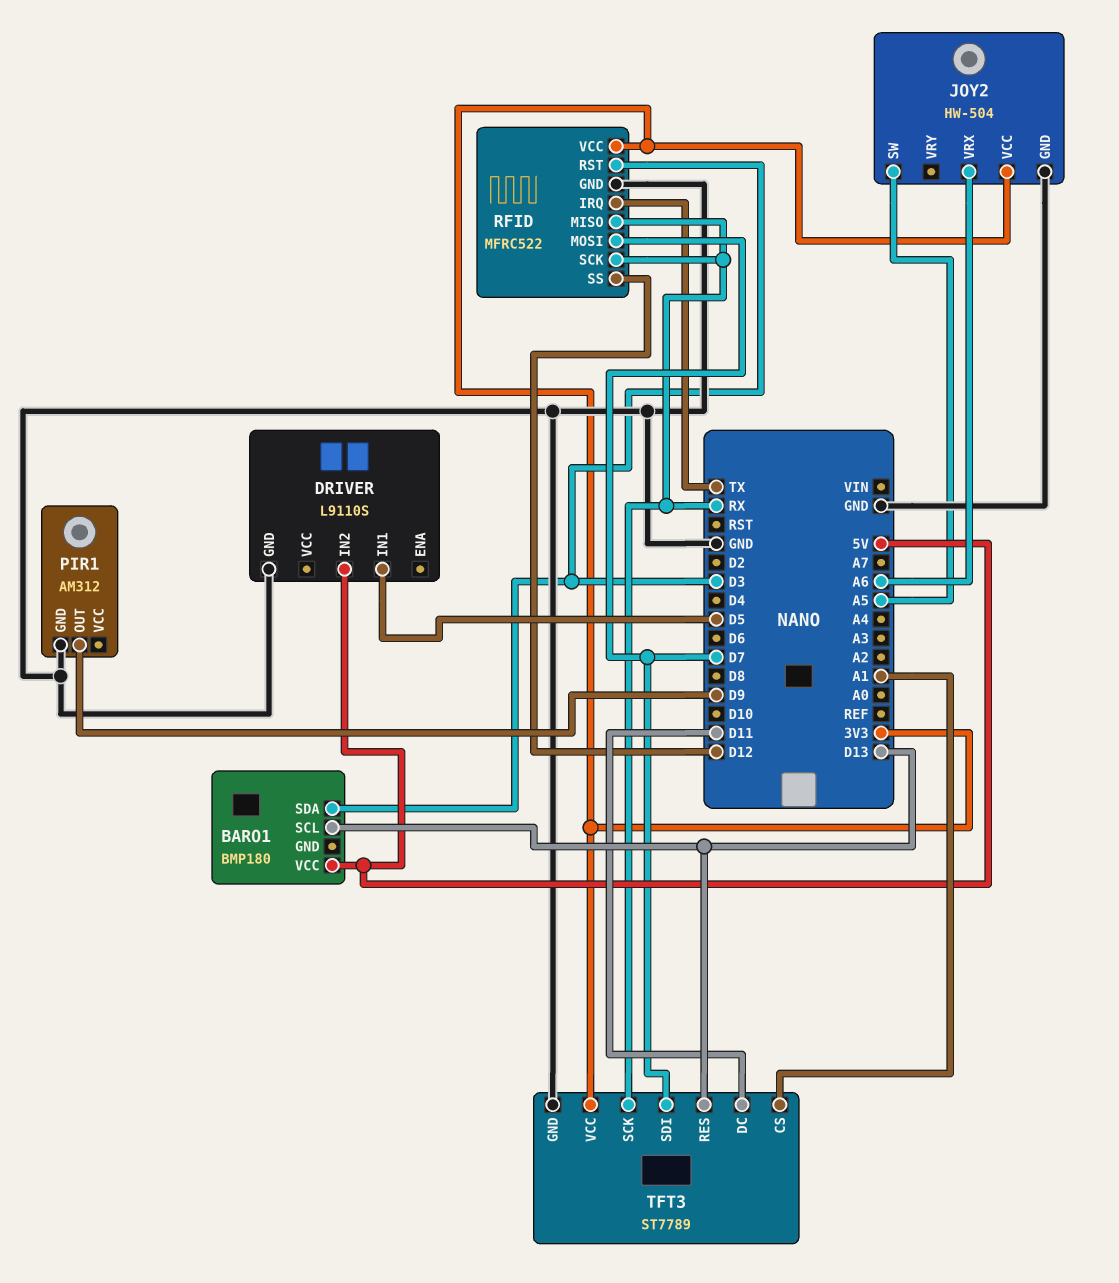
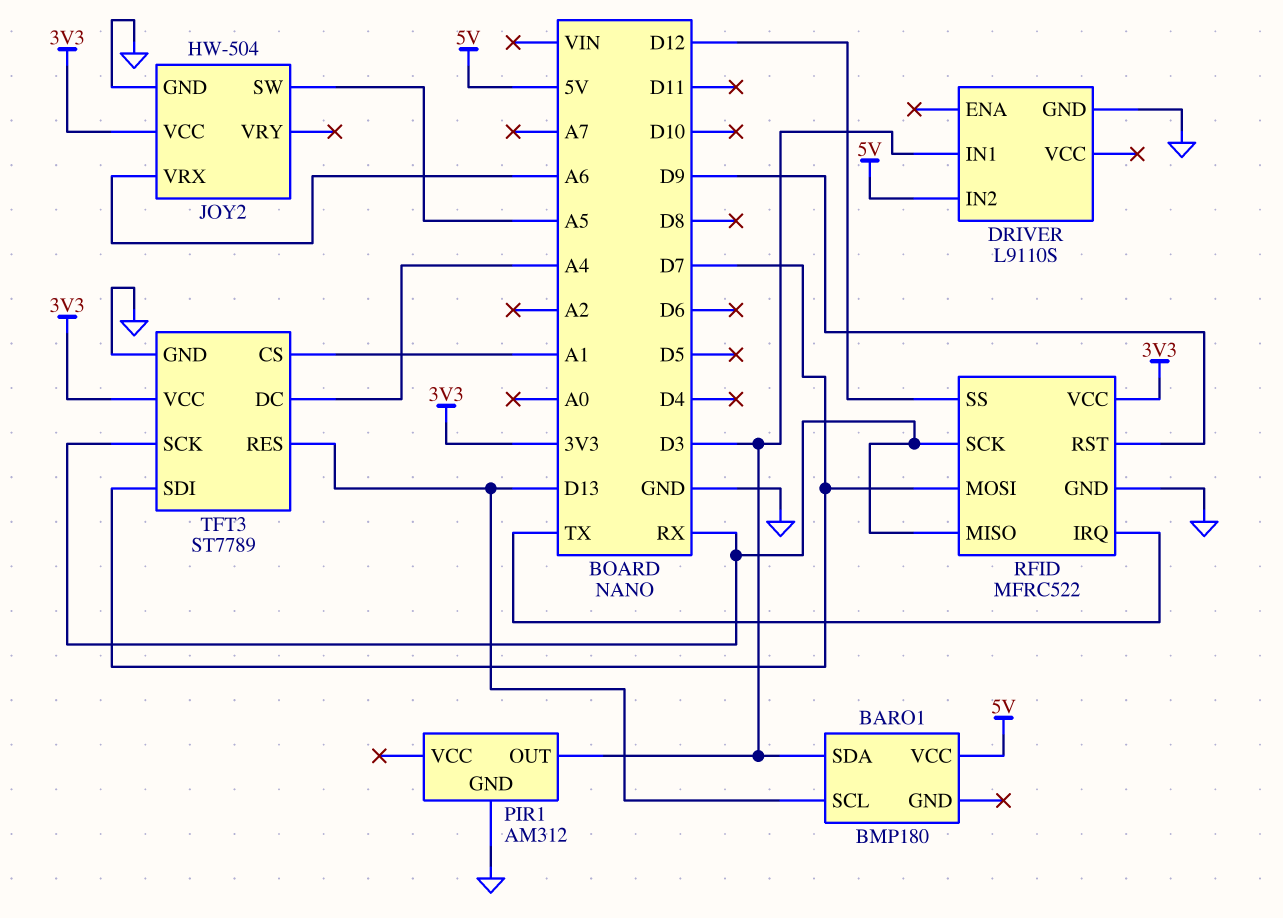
DRIVER pin IN1: D5 -> D3
PIR1 pin OUT: D9 -> D3
RFID pin RST: D3 -> D9
TFT3 pin DC: D11 -> A4

